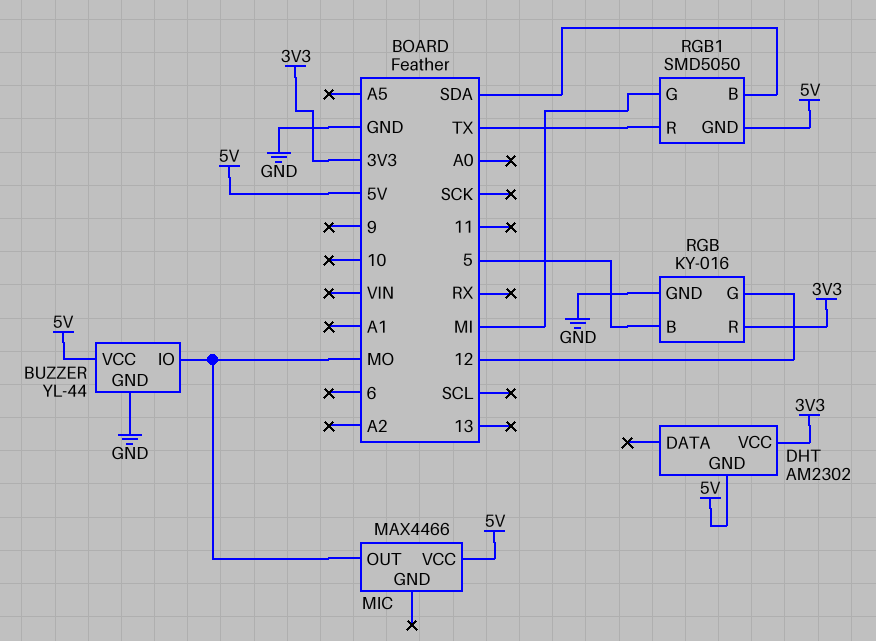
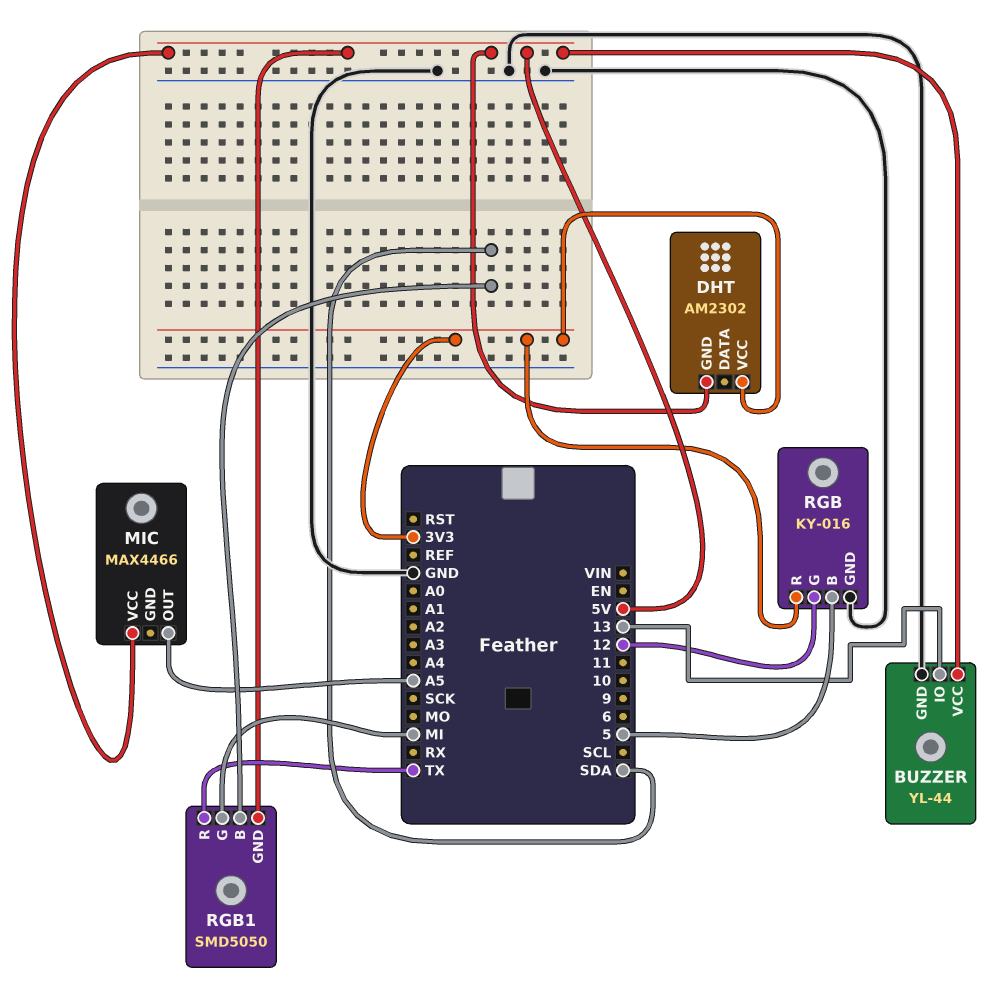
BUZZER pin IO: MO -> 13
MIC pin OUT: MO -> A5

